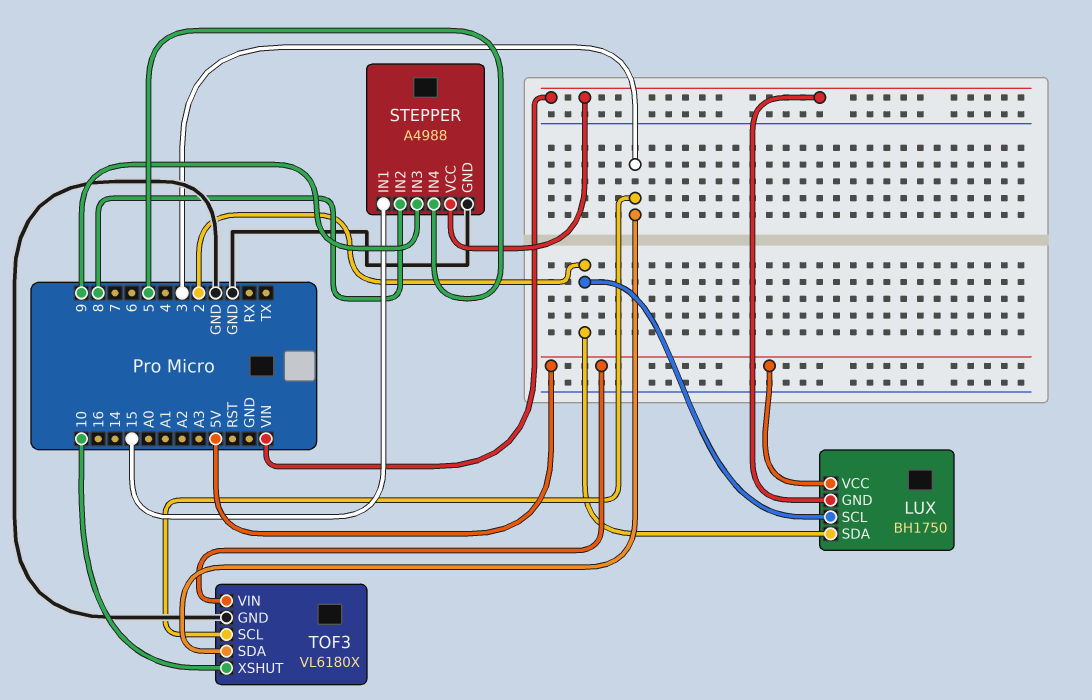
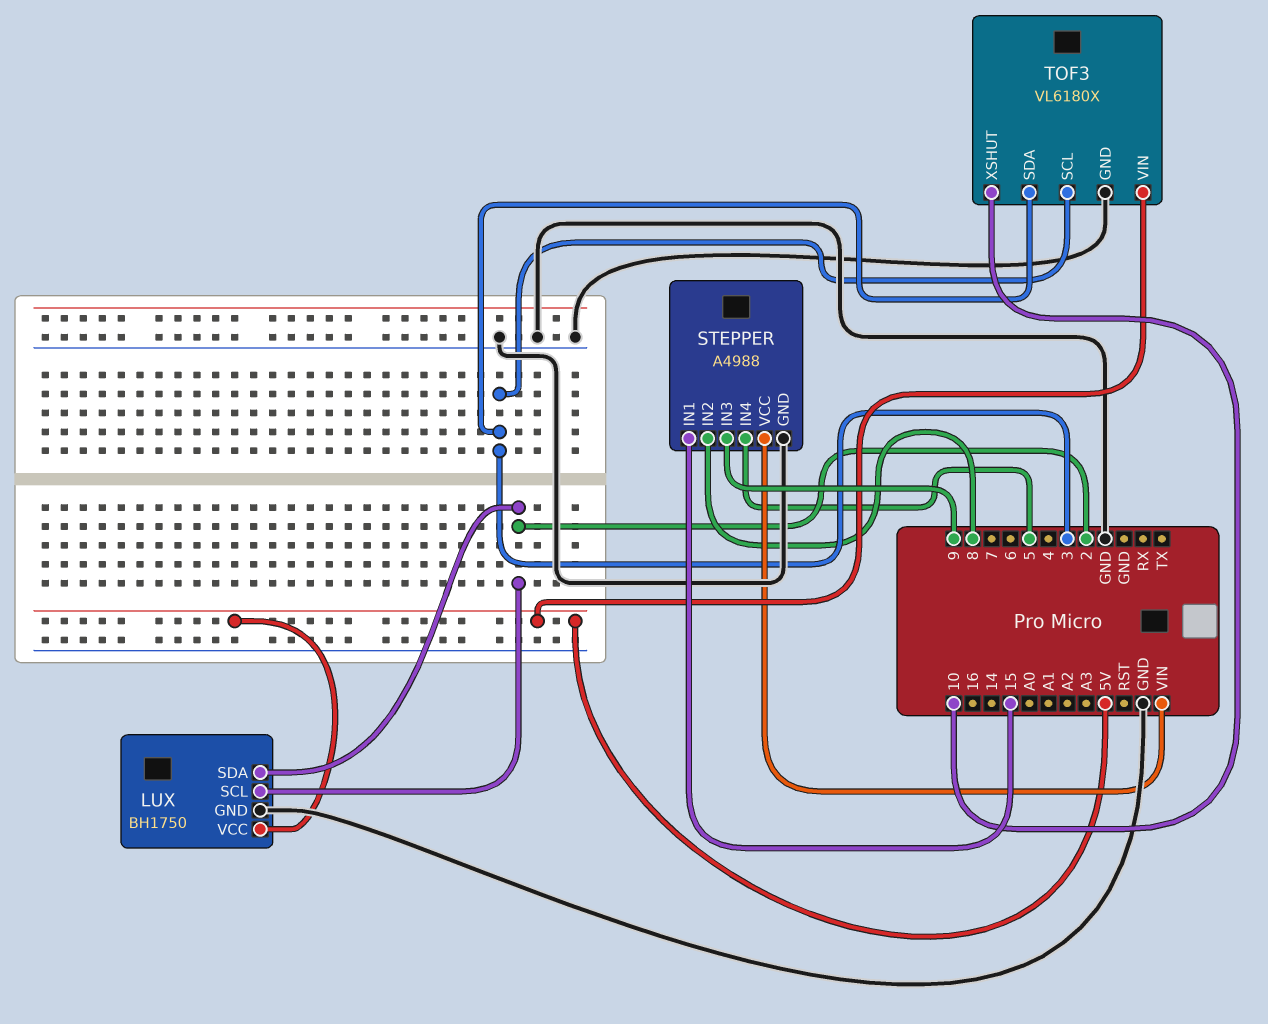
LUX pin GND: VIN -> GND

